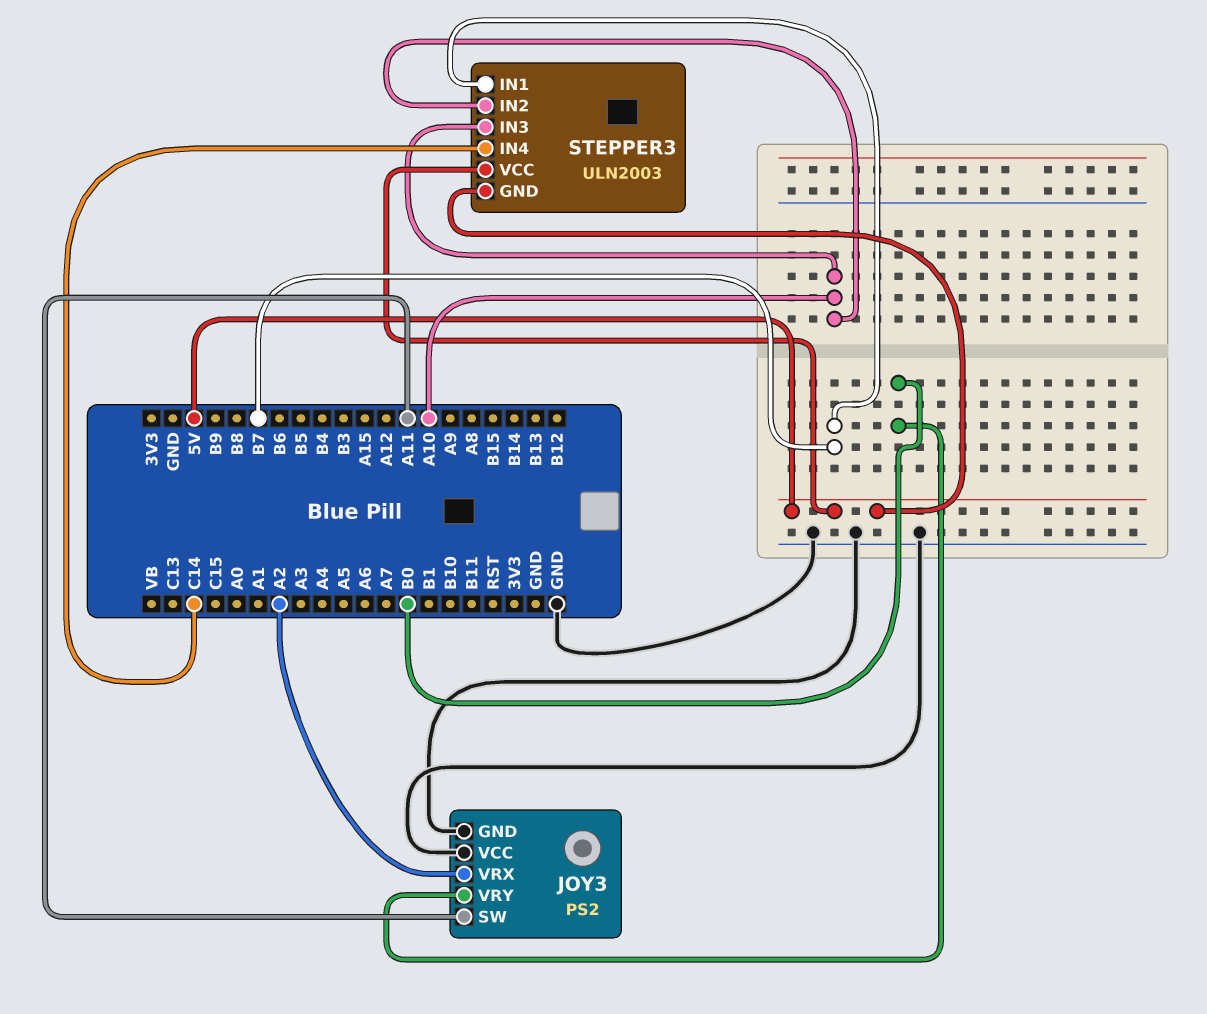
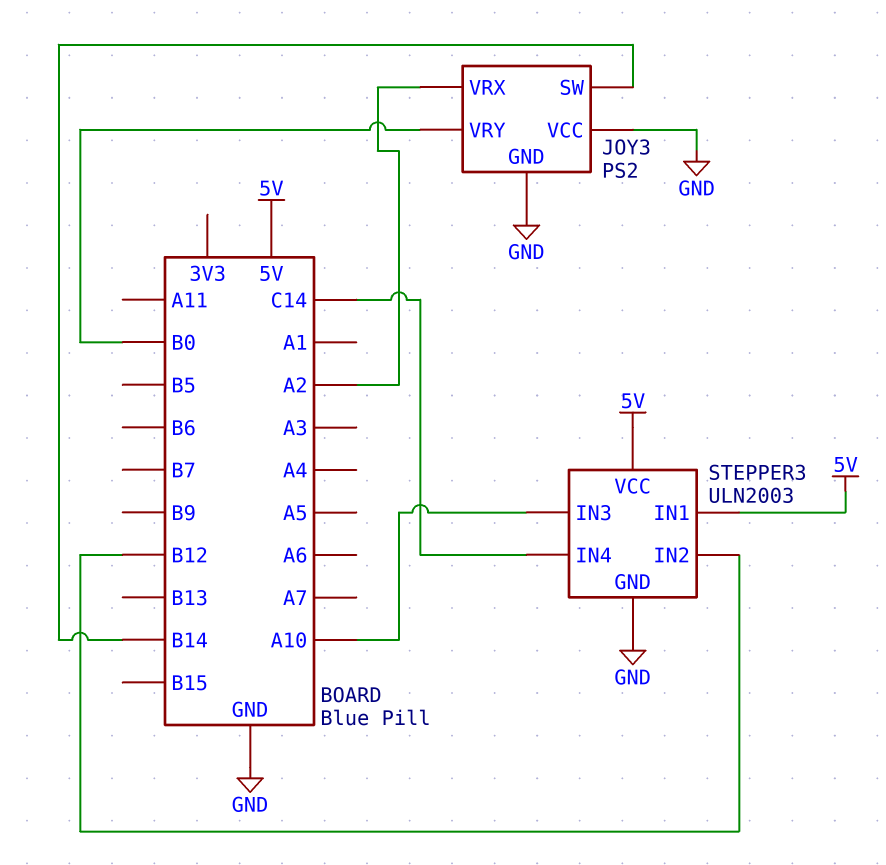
JOY3 pin SW: A11 -> B14
STEPPER3 pin GND: 5V -> GND
STEPPER3 pin IN1: B7 -> 5V
STEPPER3 pin IN2: A10 -> B12

